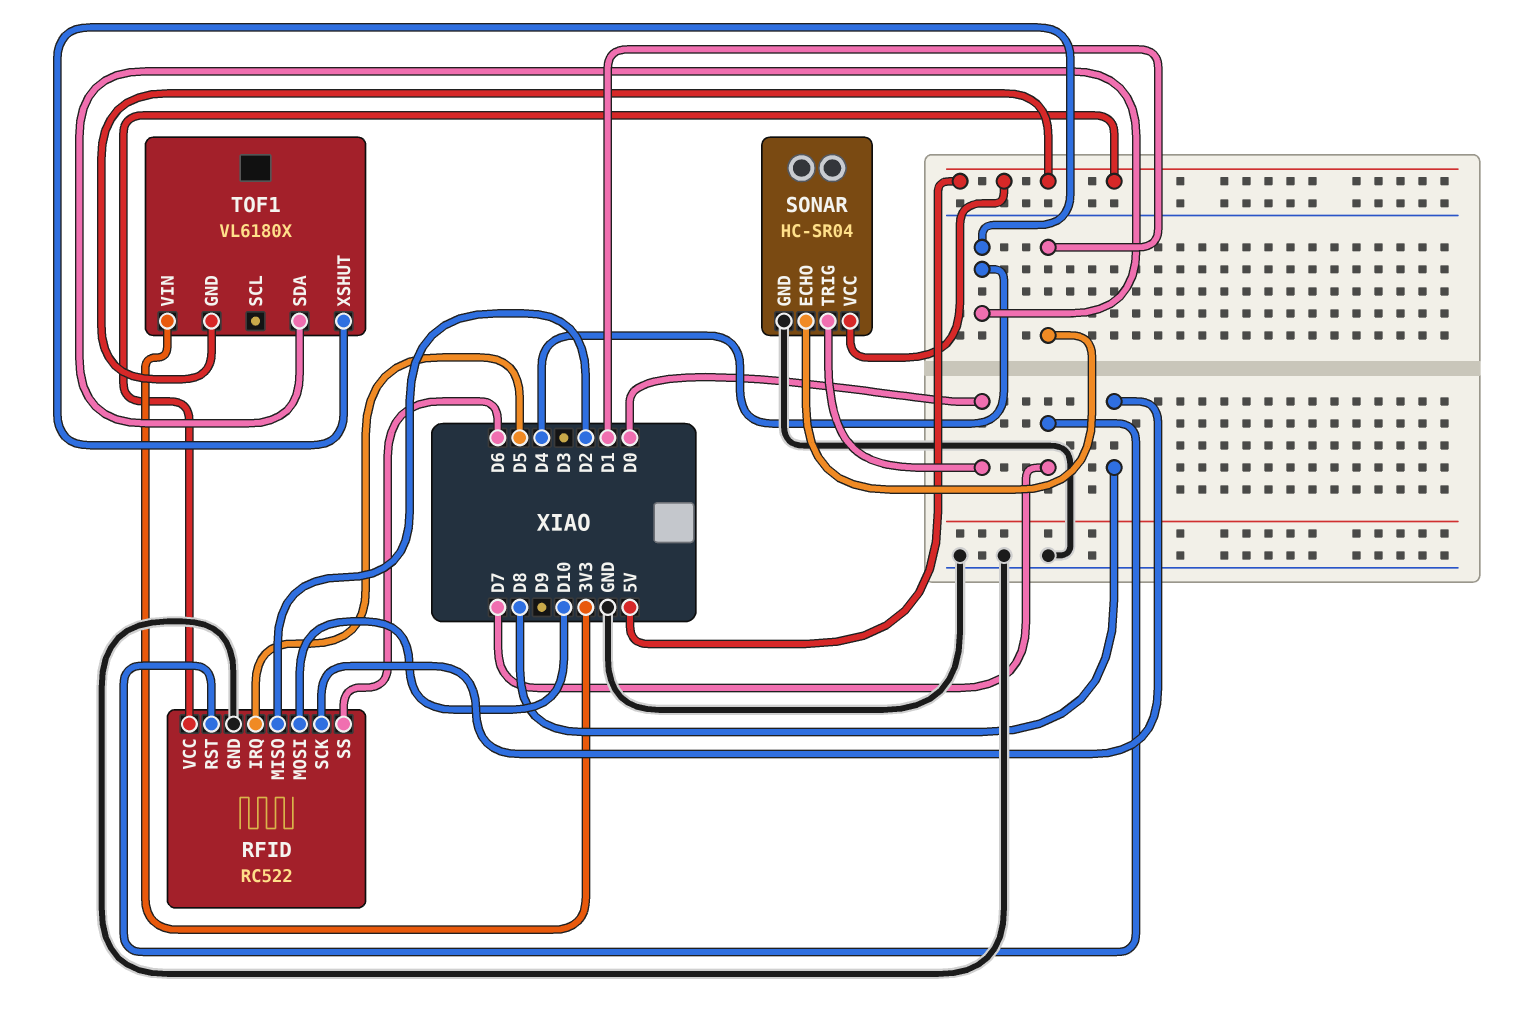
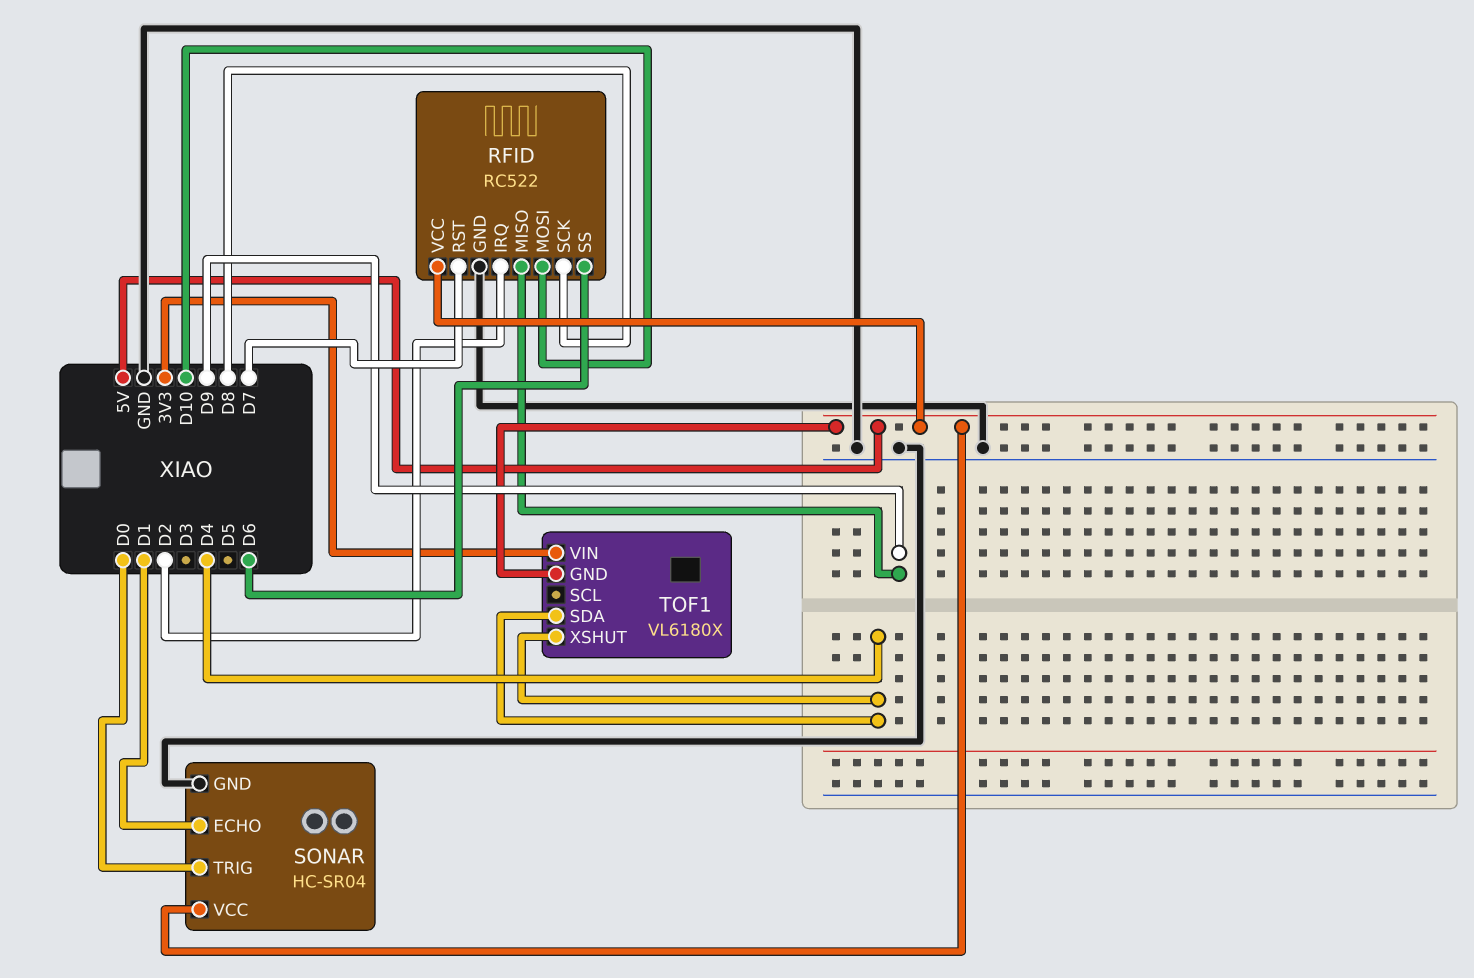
RFID pin IRQ: D5 -> D2
RFID pin MISO: D2 -> D9

